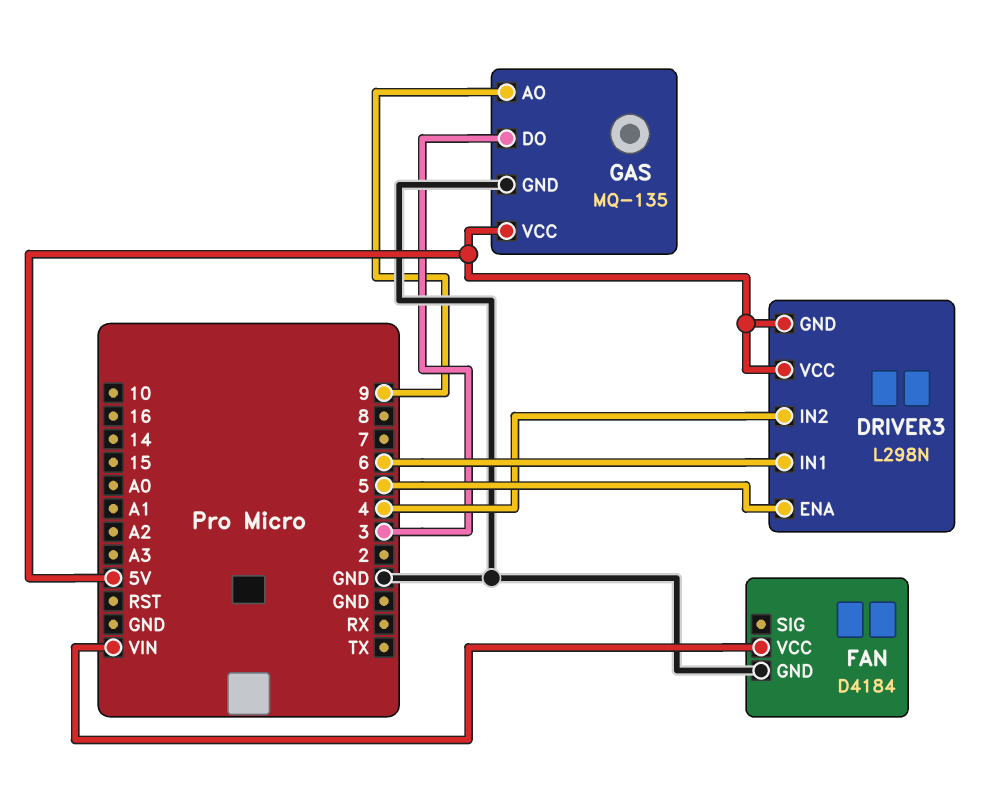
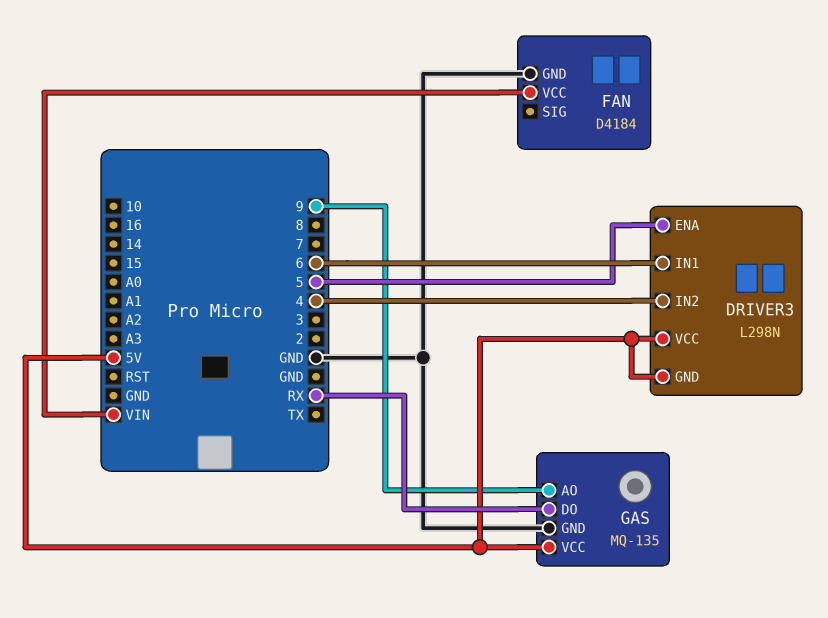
GAS pin DO: 3 -> RX

